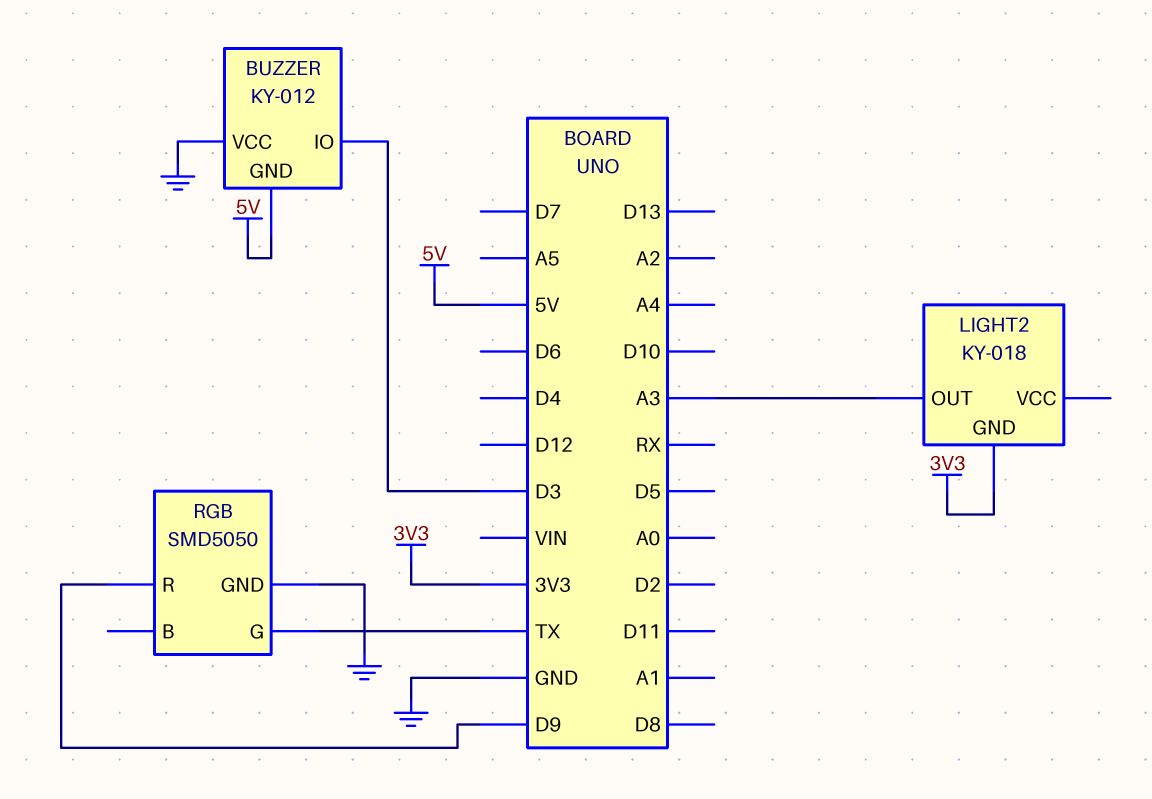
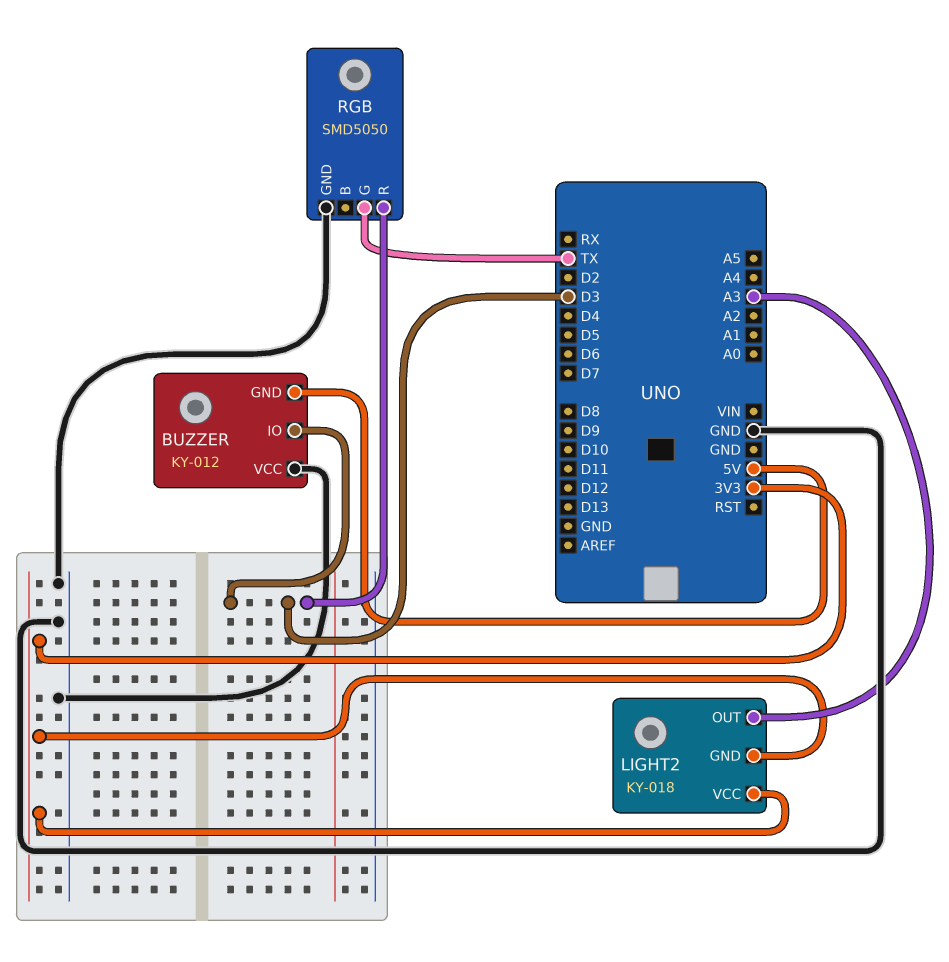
LIGHT2 pin VCC: none -> 3V3
RGB pin R: D9 -> D3

